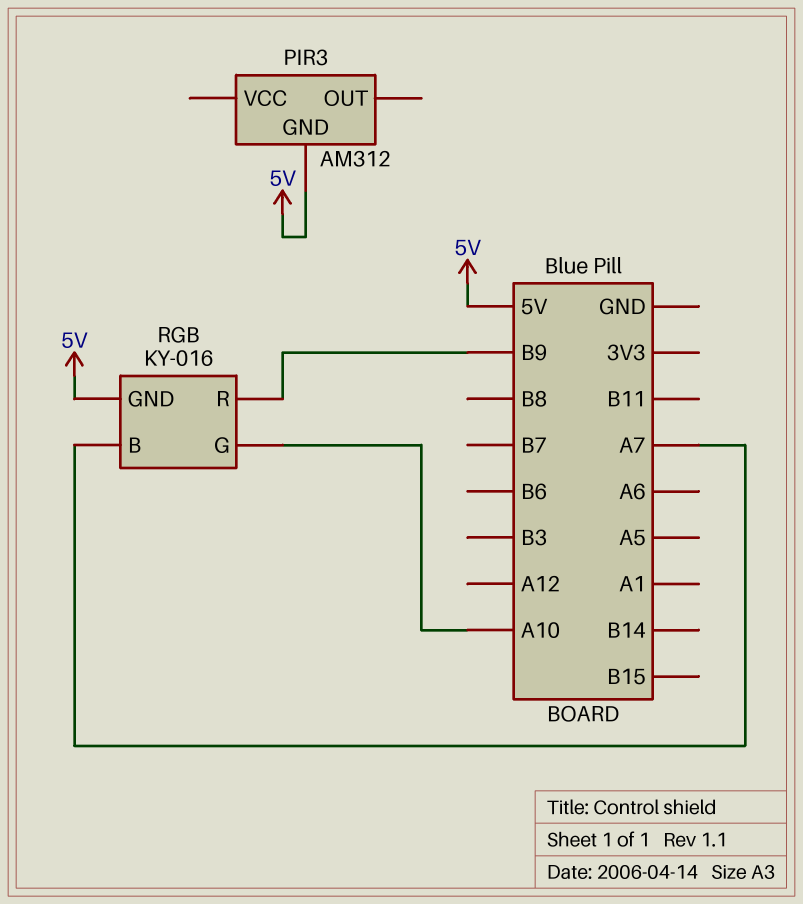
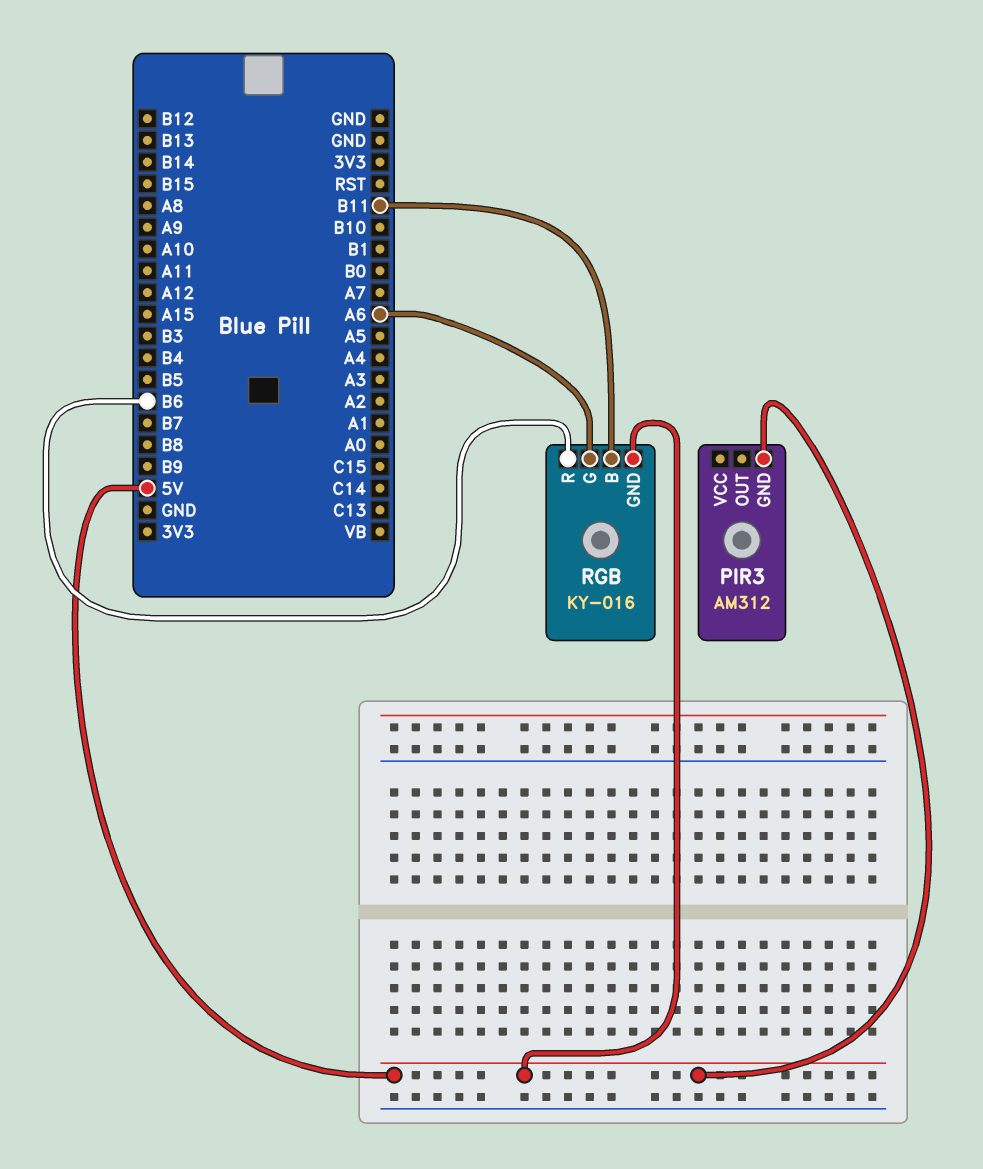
RGB pin B: A7 -> B11
RGB pin G: A10 -> A6
RGB pin R: B9 -> B6

